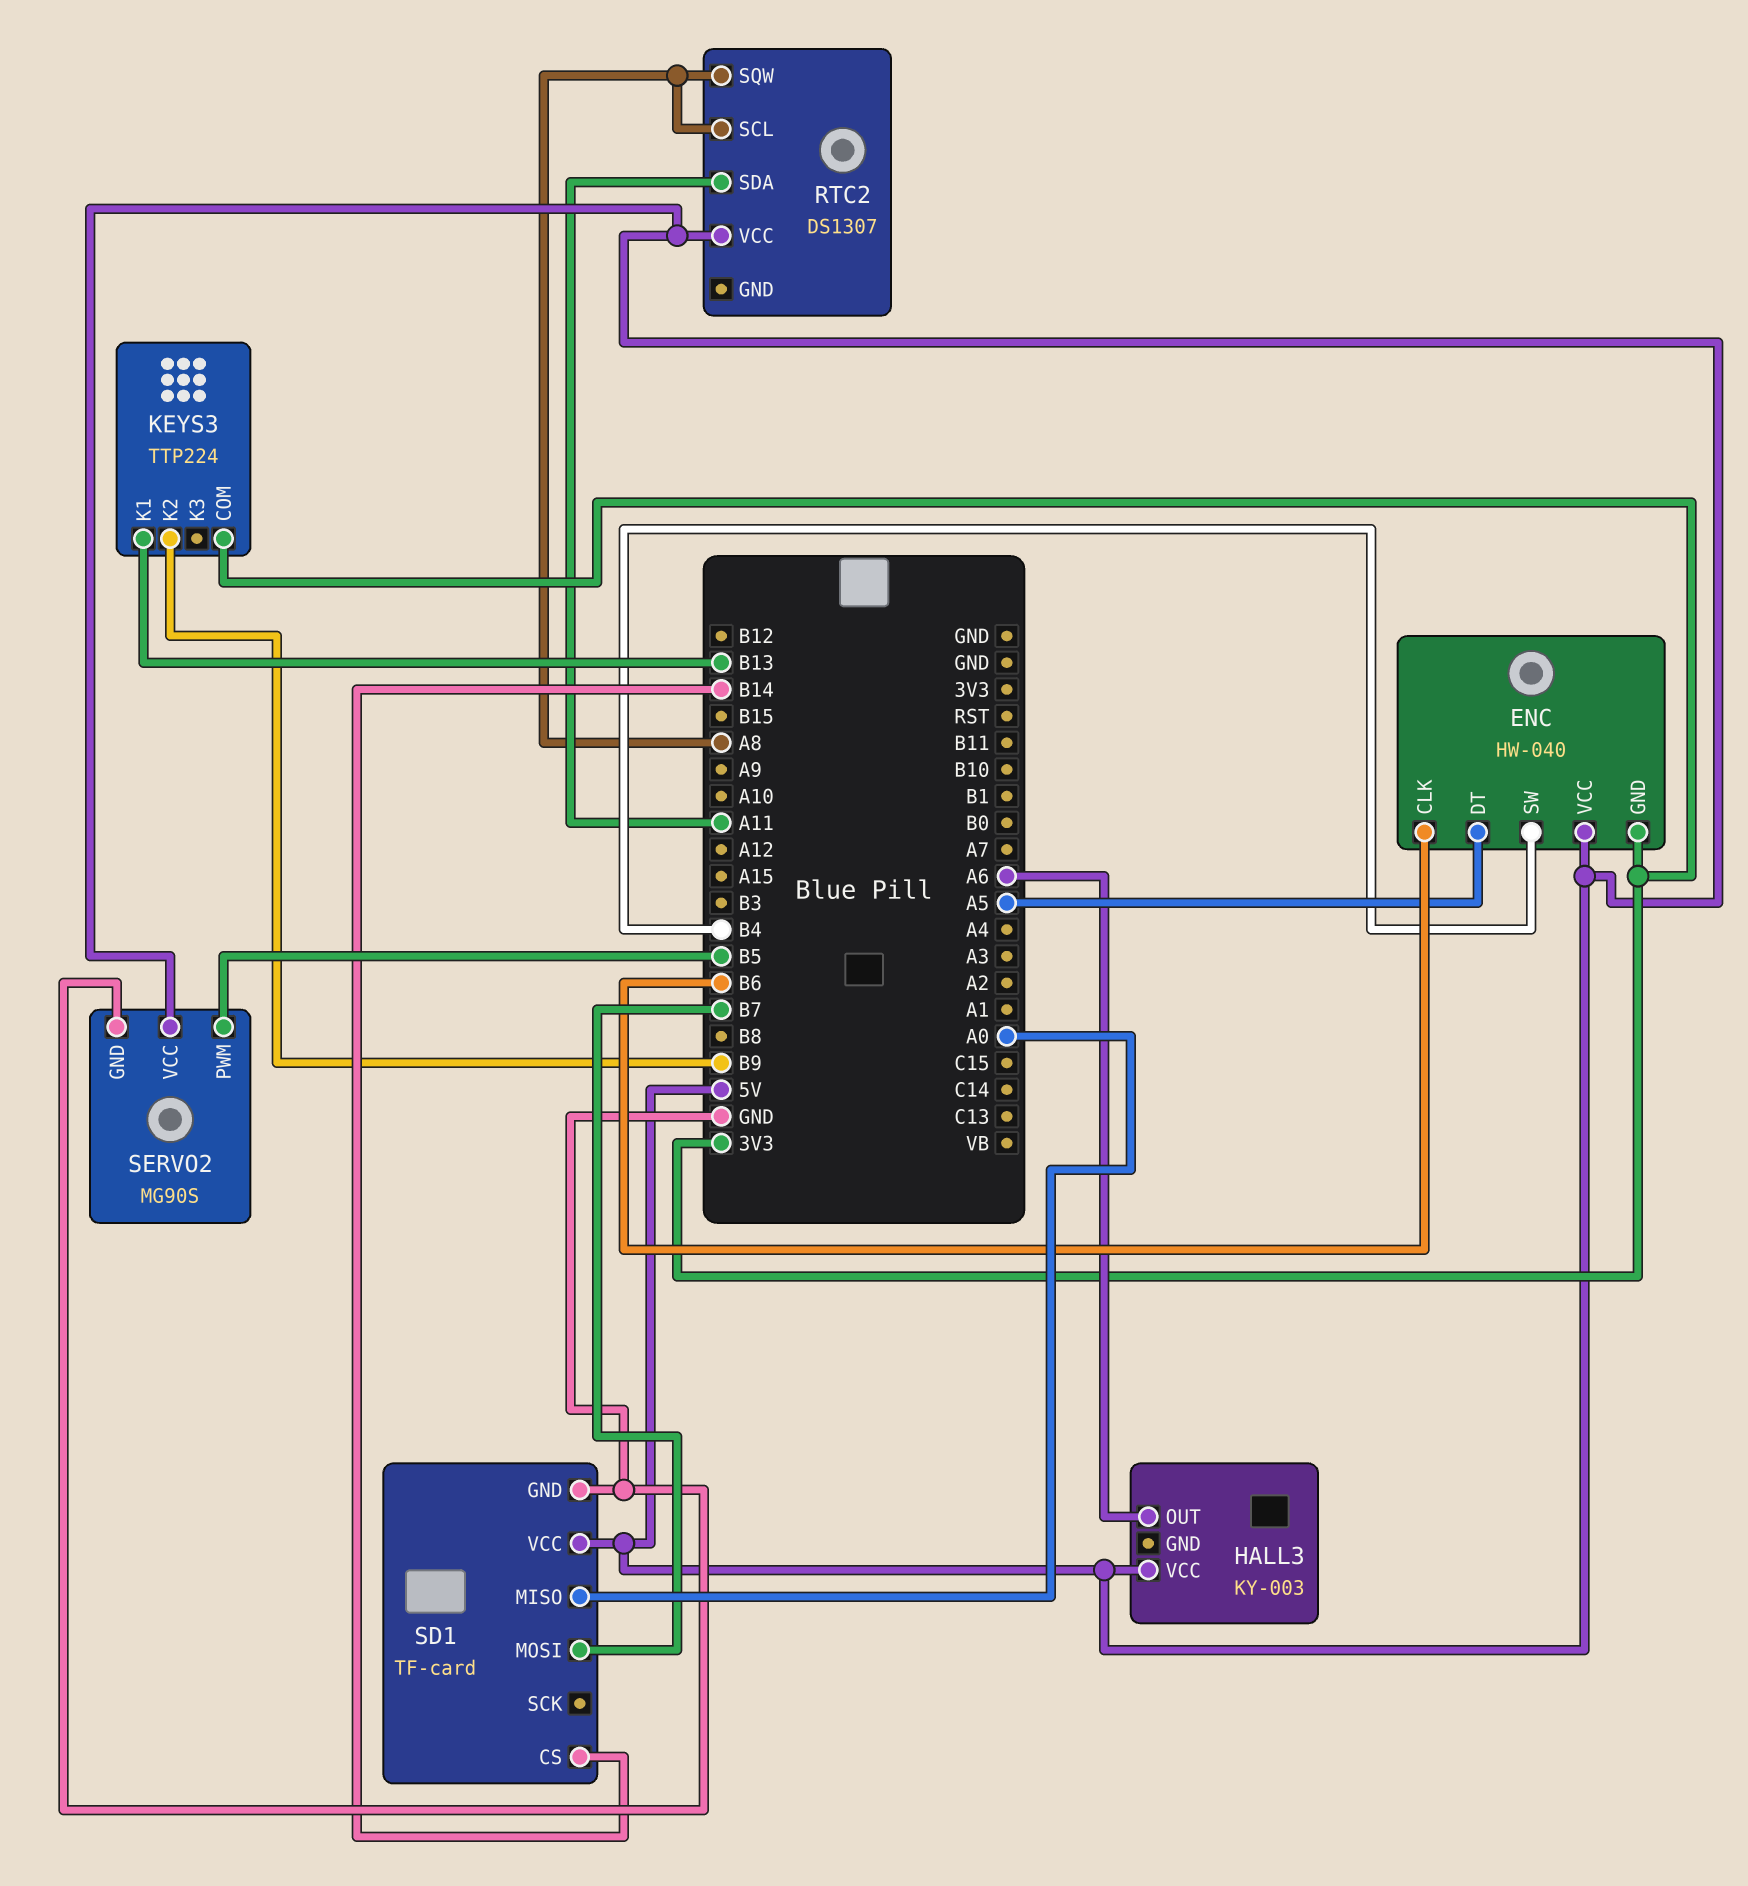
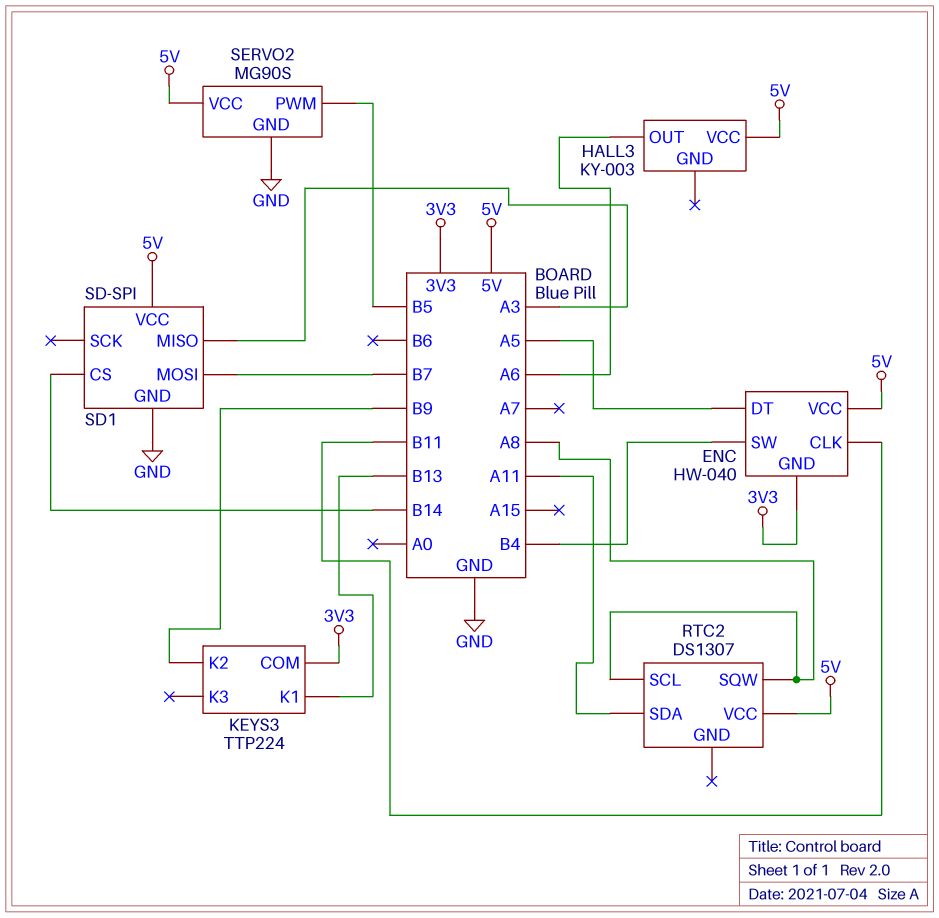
ENC pin CLK: B6 -> B11
SD1: TF-card -> SD-SPI
SD1 pin MISO: A0 -> A3

